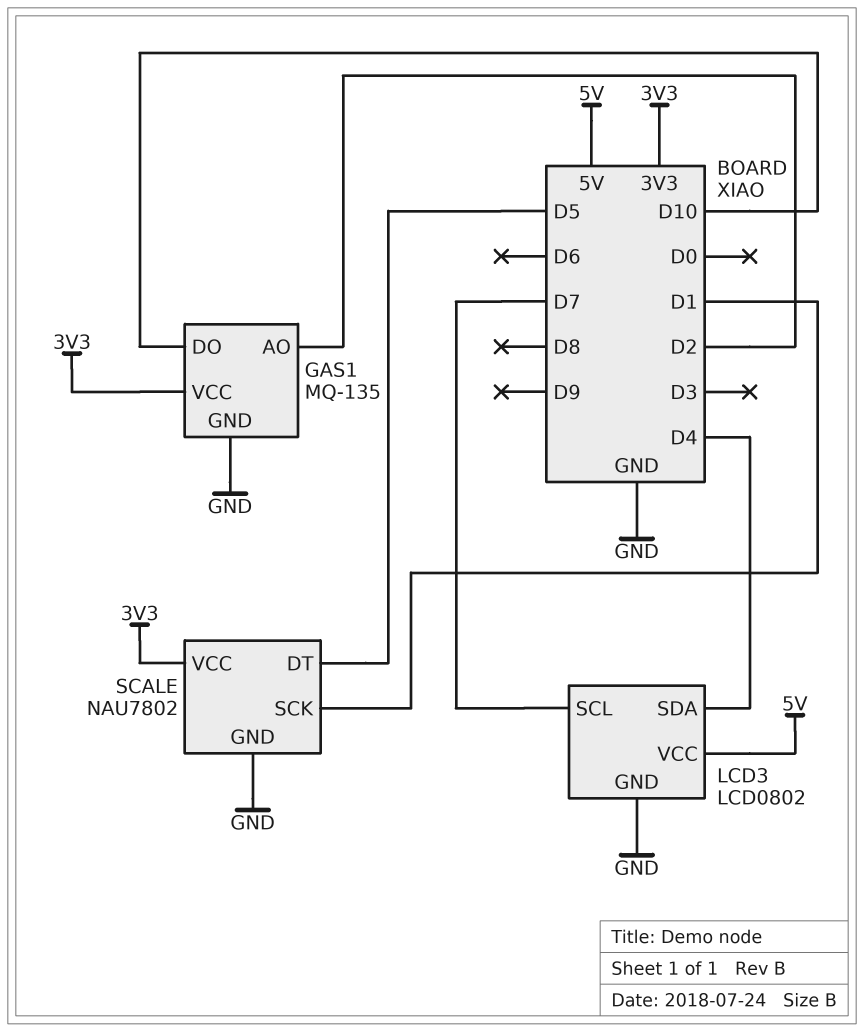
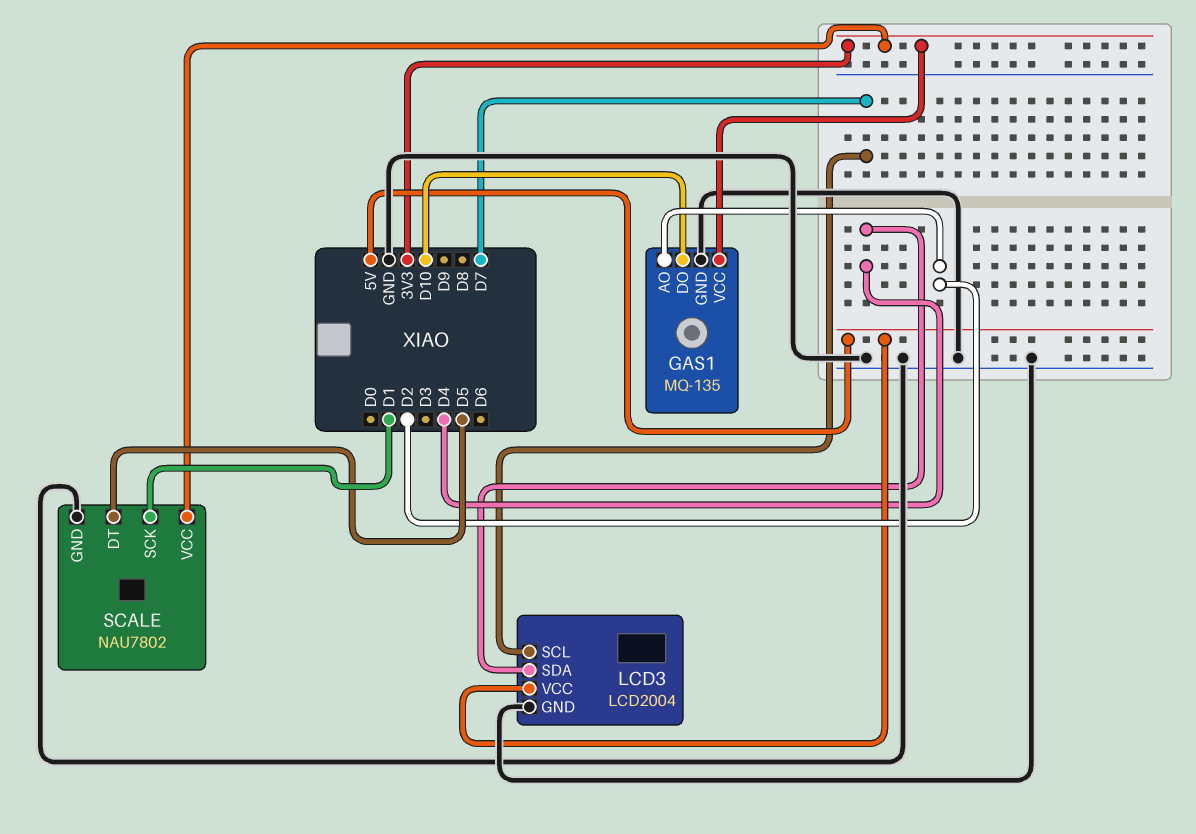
LCD3: LCD0802 -> LCD2004

